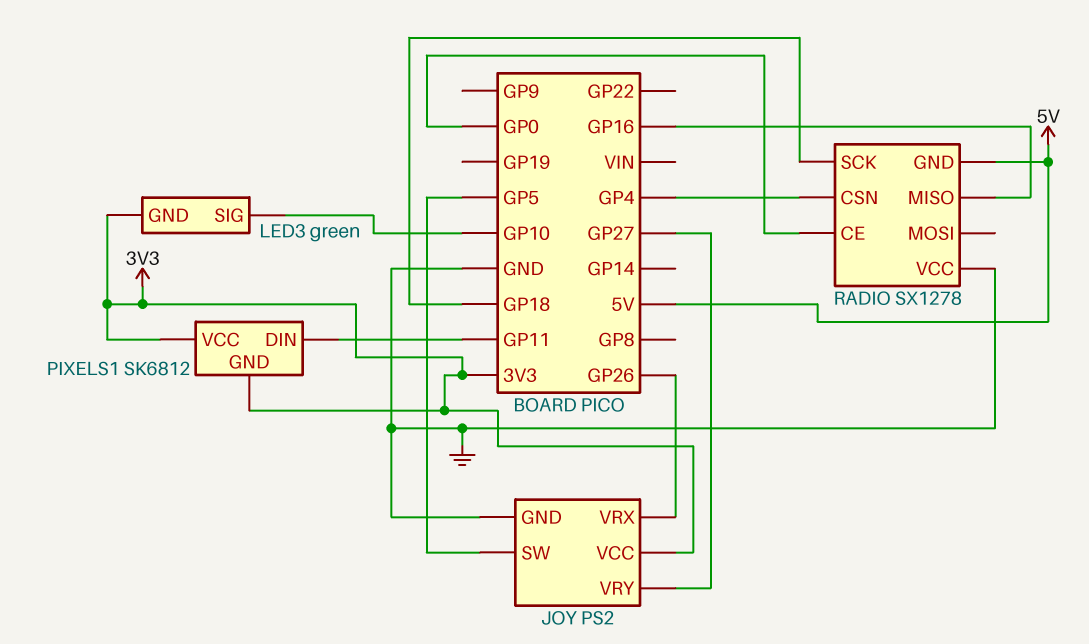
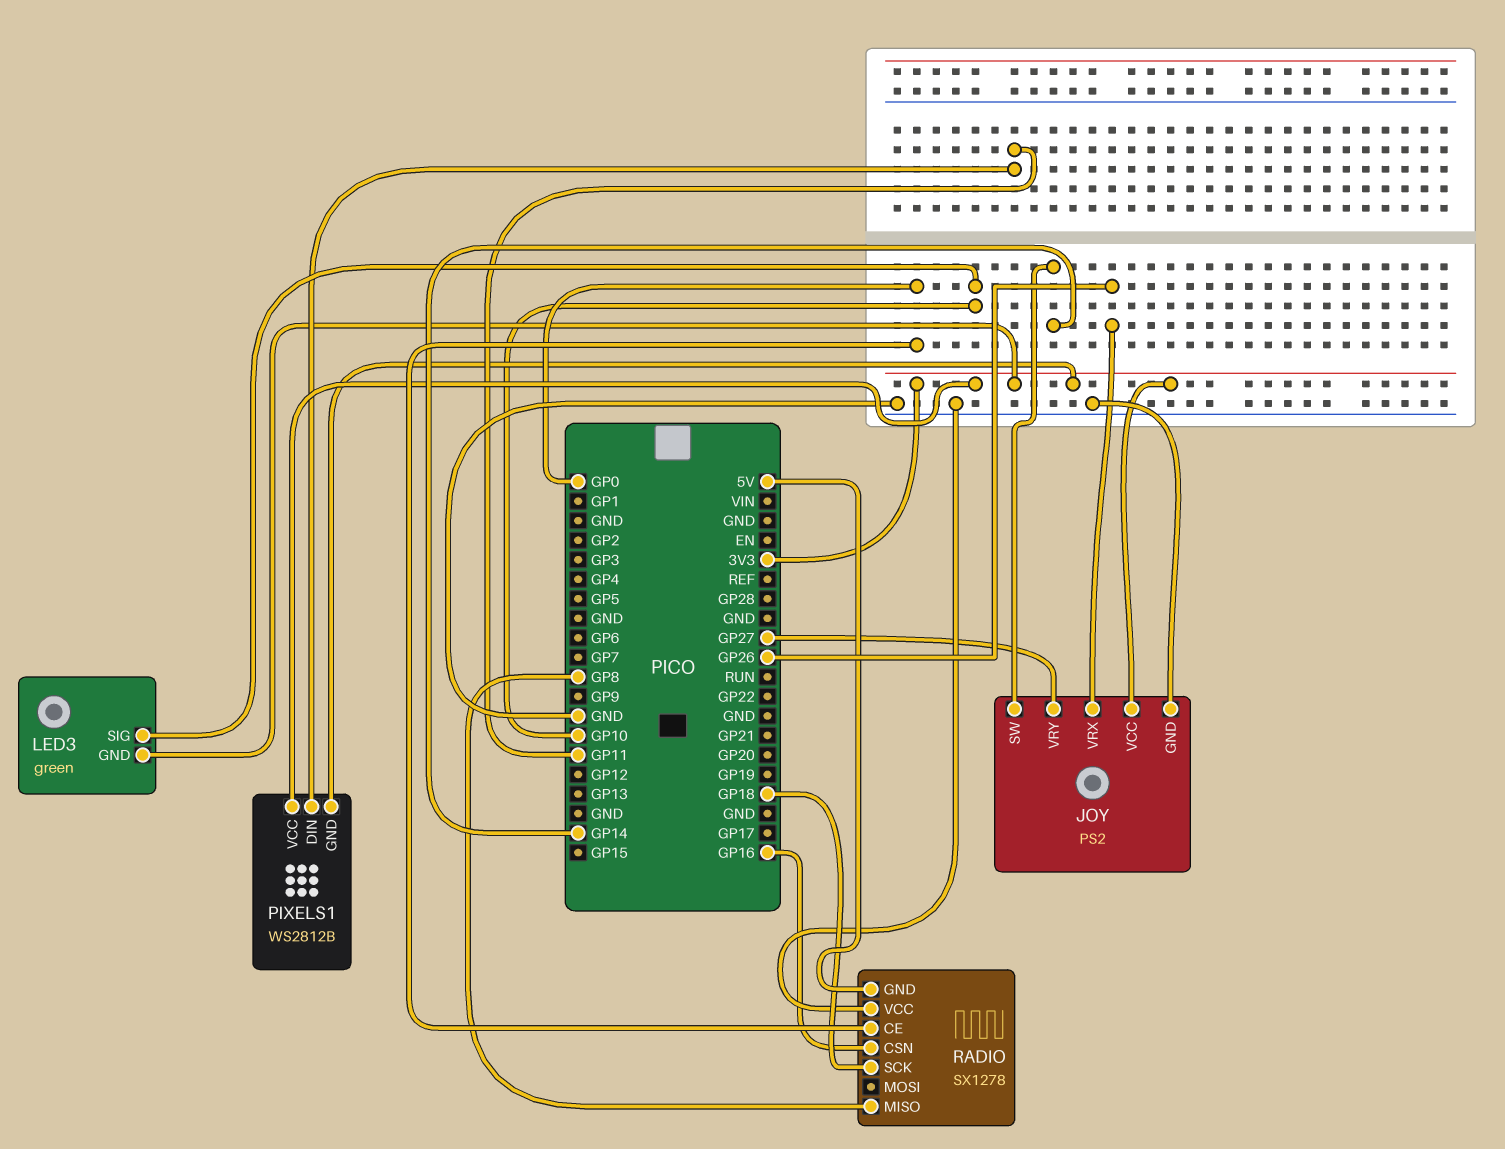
JOY pin SW: GP5 -> GP14
PIXELS1: SK6812 -> WS2812B
RADIO pin CSN: GP4 -> GP16
RADIO pin MISO: GP16 -> GP8

